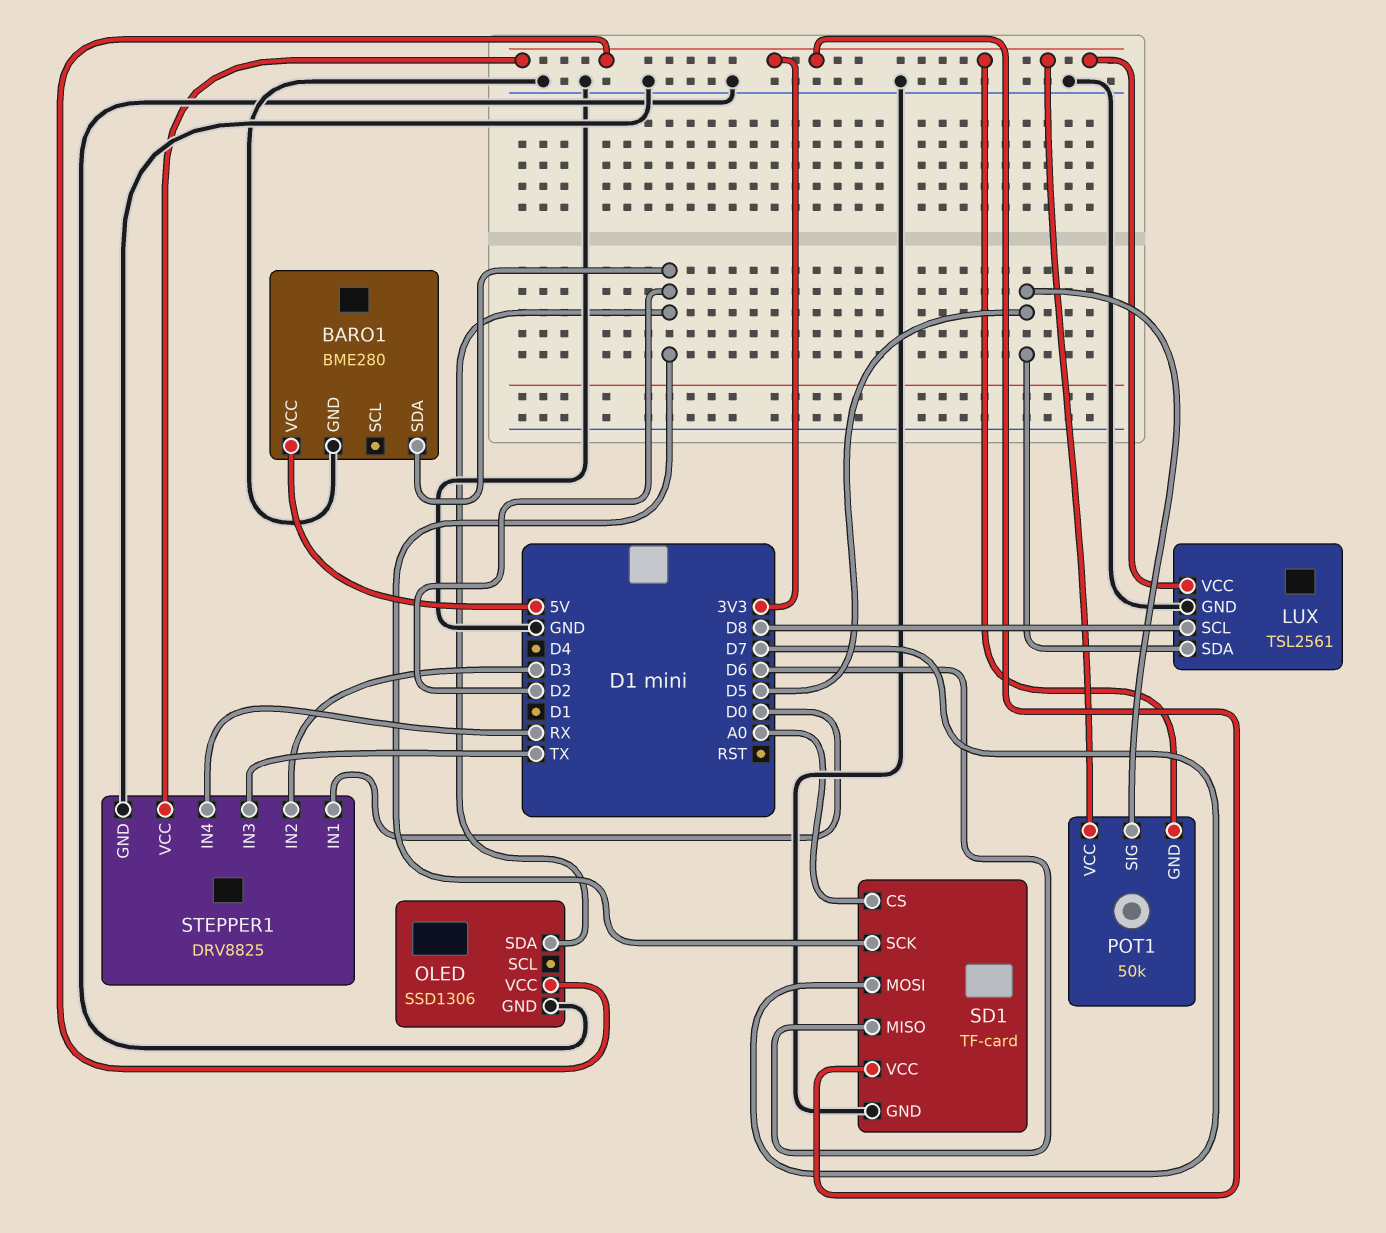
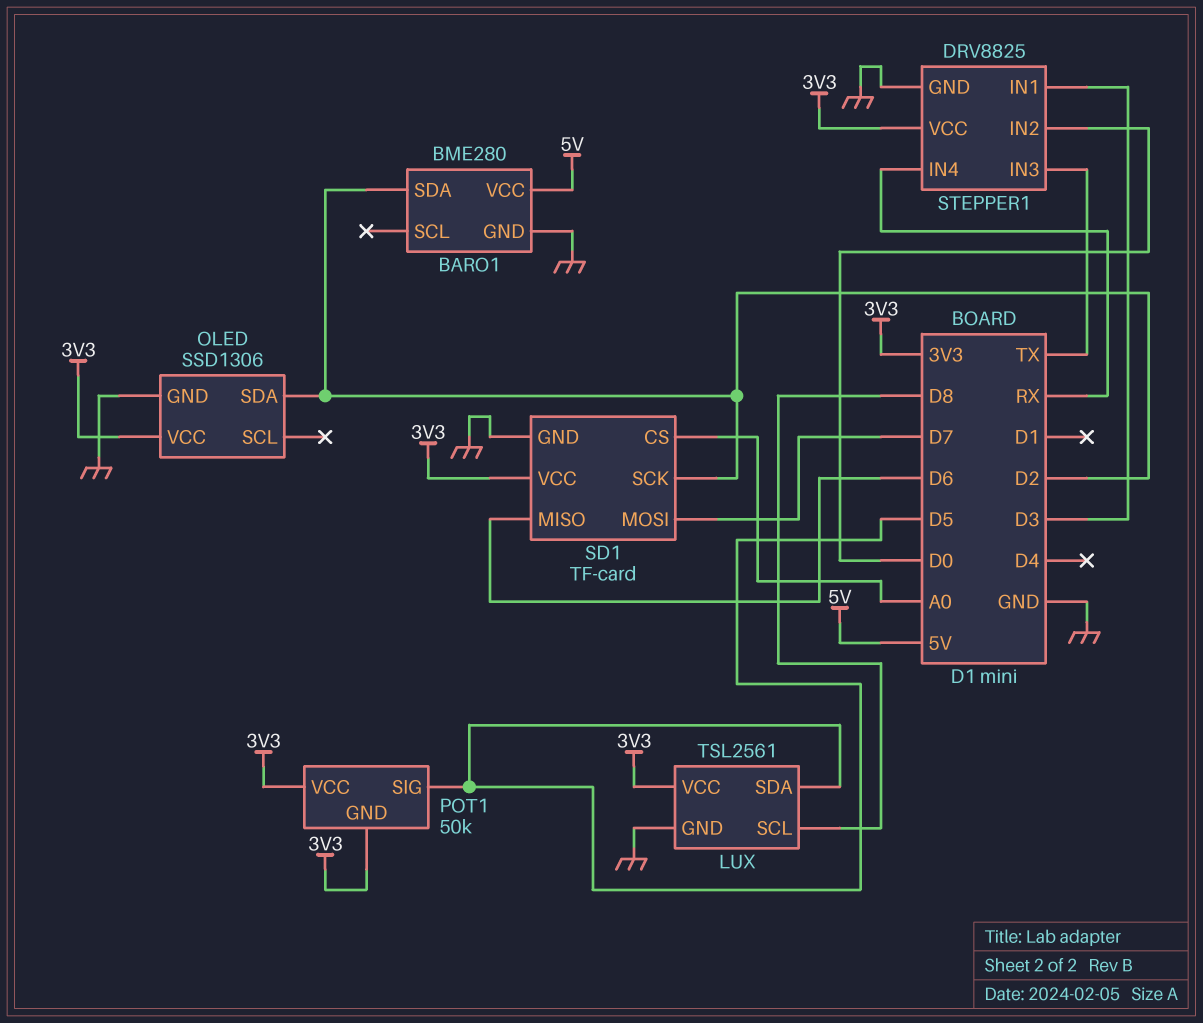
STEPPER1 pin IN1: D0 -> D3
STEPPER1 pin IN2: D3 -> D0

